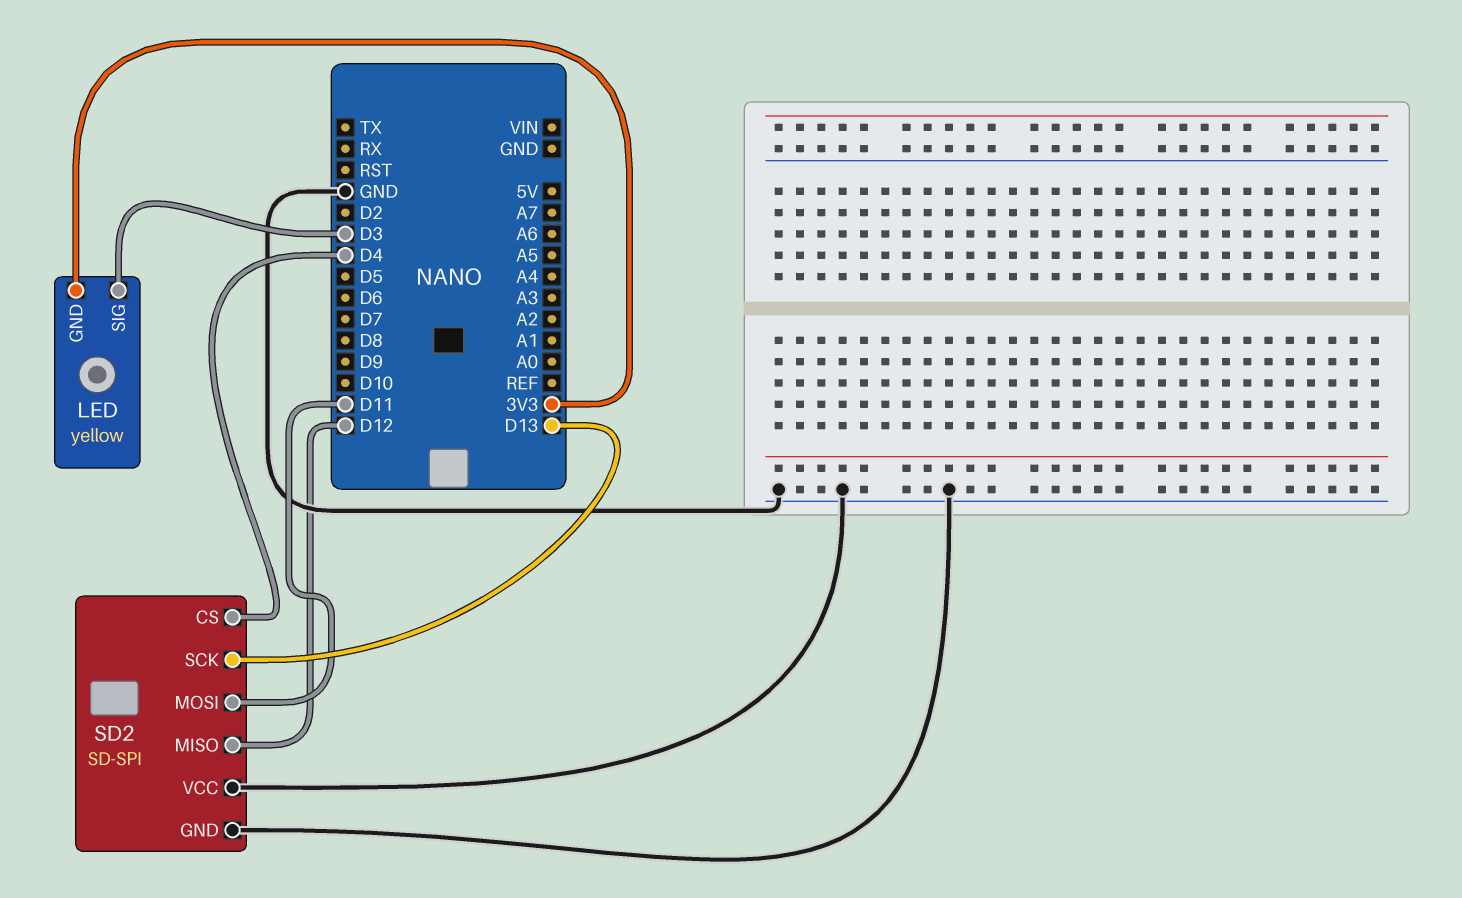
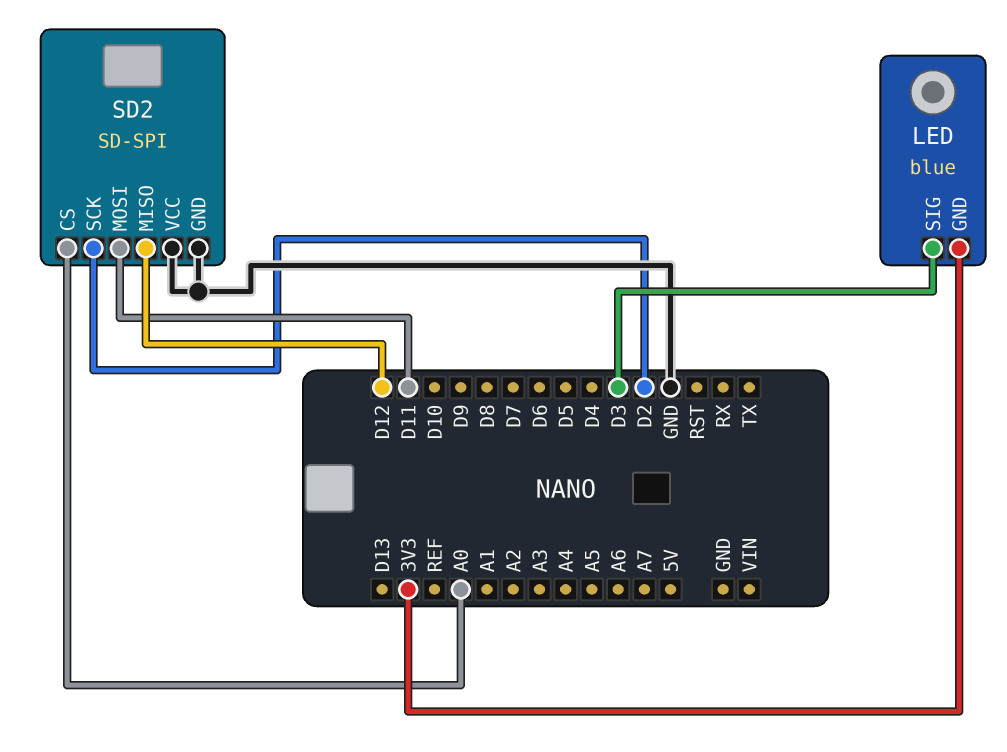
LED: yellow -> blue
SD2 pin CS: D4 -> A0
SD2 pin SCK: D13 -> D2

